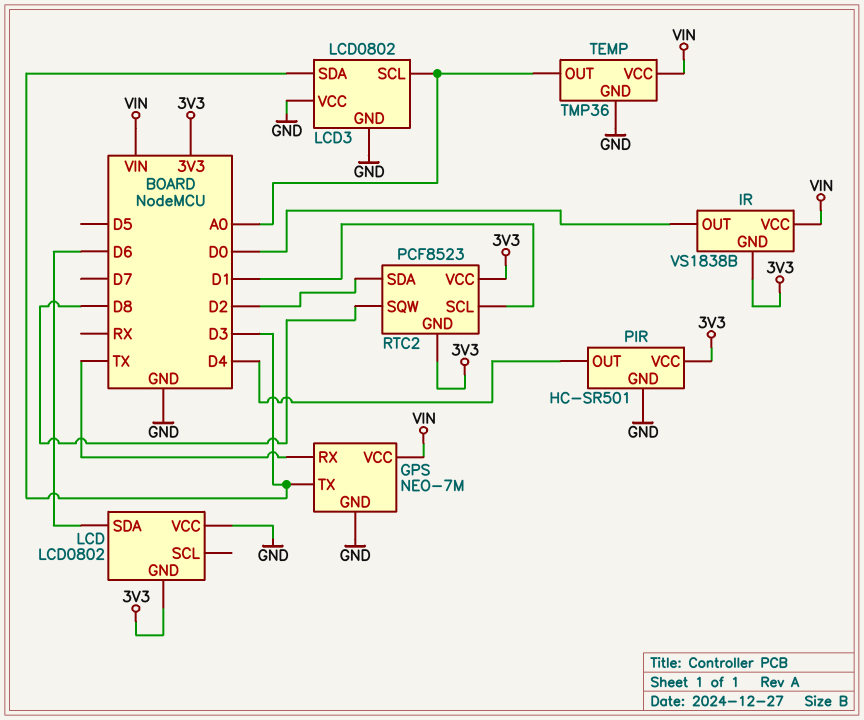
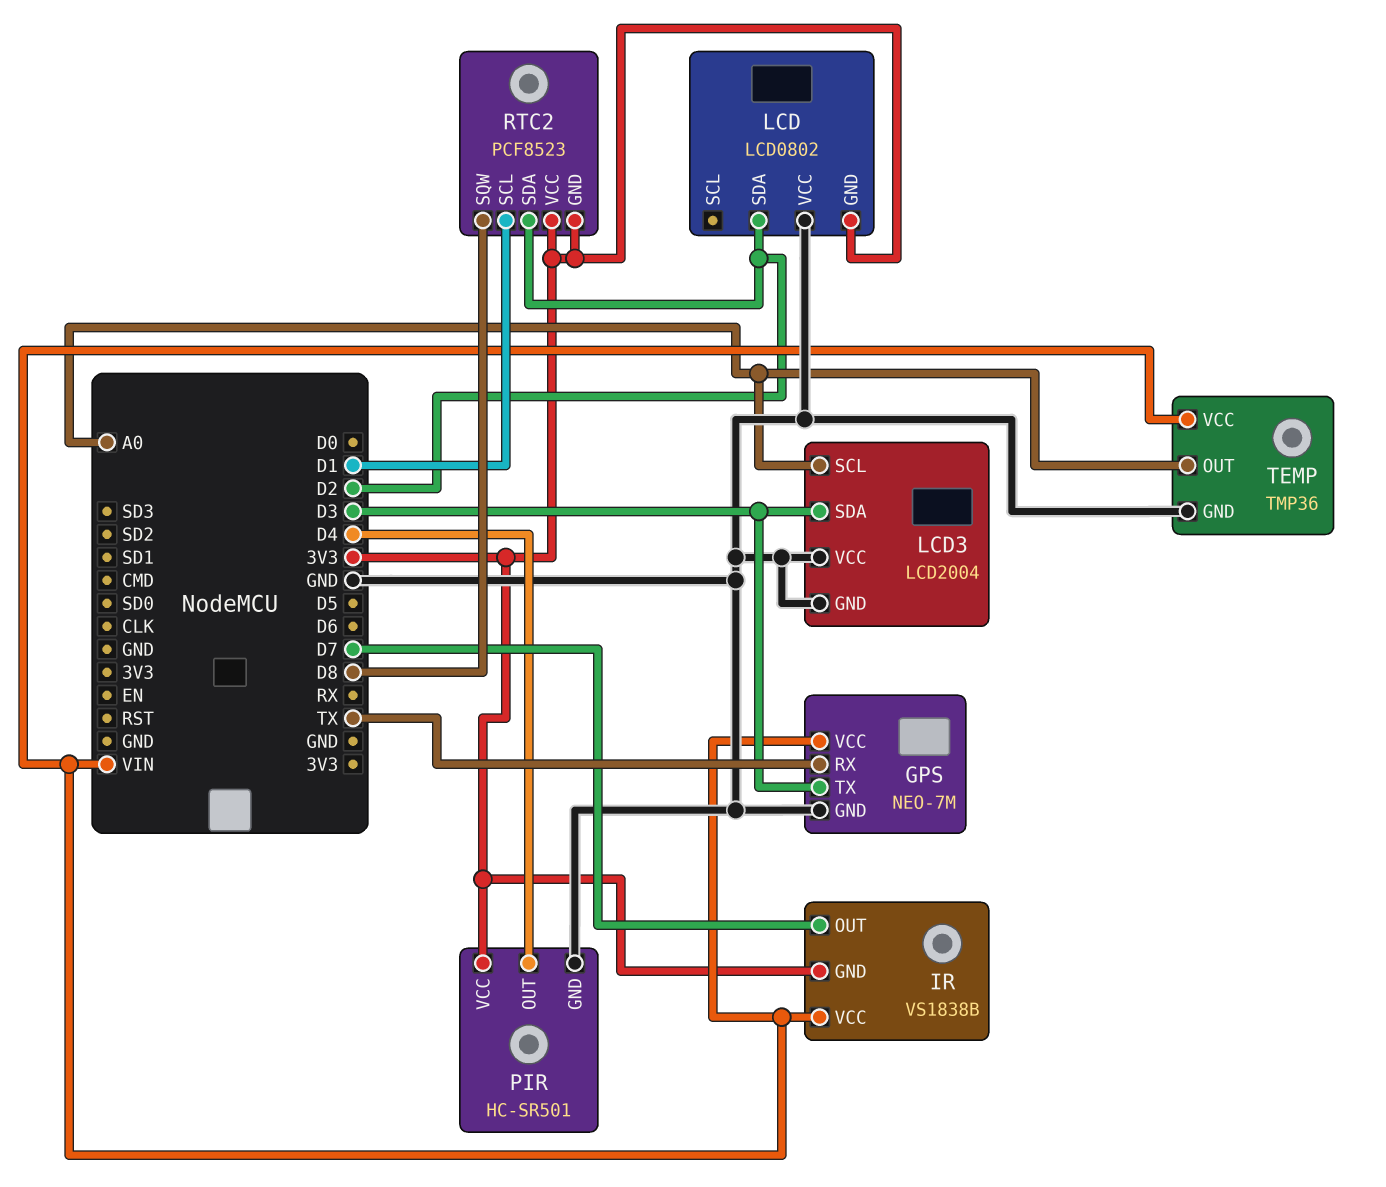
IR pin OUT: D0 -> D7
LCD pin SDA: D6 -> D2
LCD3: LCD0802 -> LCD2004

